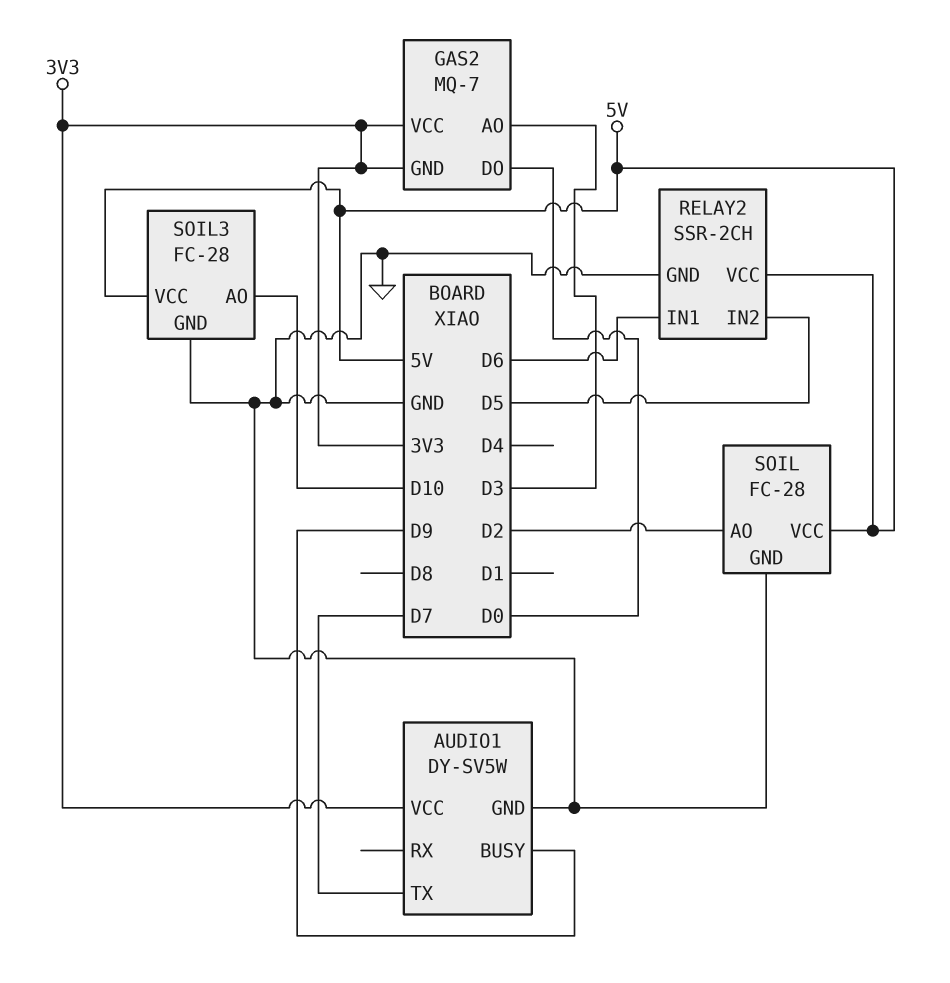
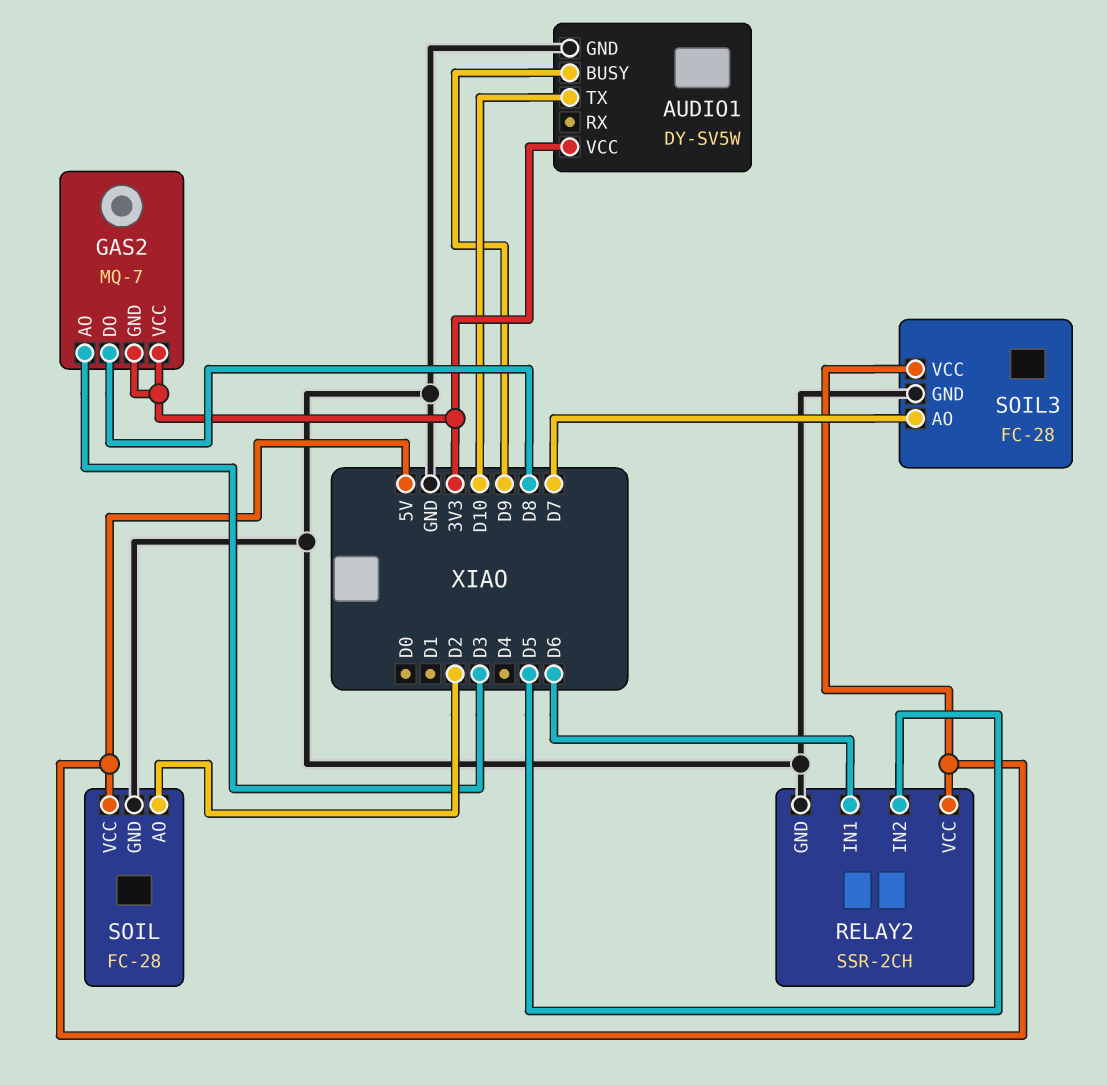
AUDIO1 pin TX: D7 -> D10
GAS2 pin DO: D0 -> D8
SOIL3 pin AO: D10 -> D7

